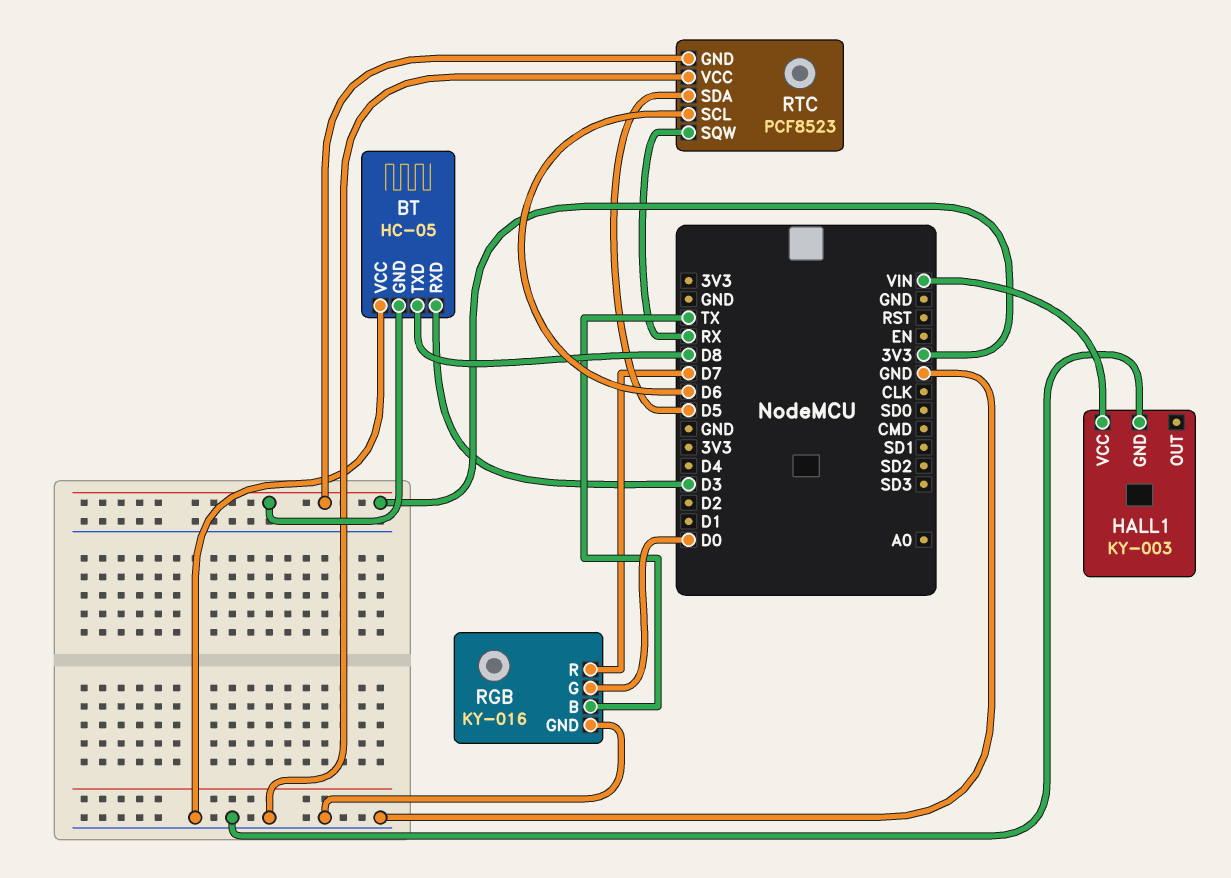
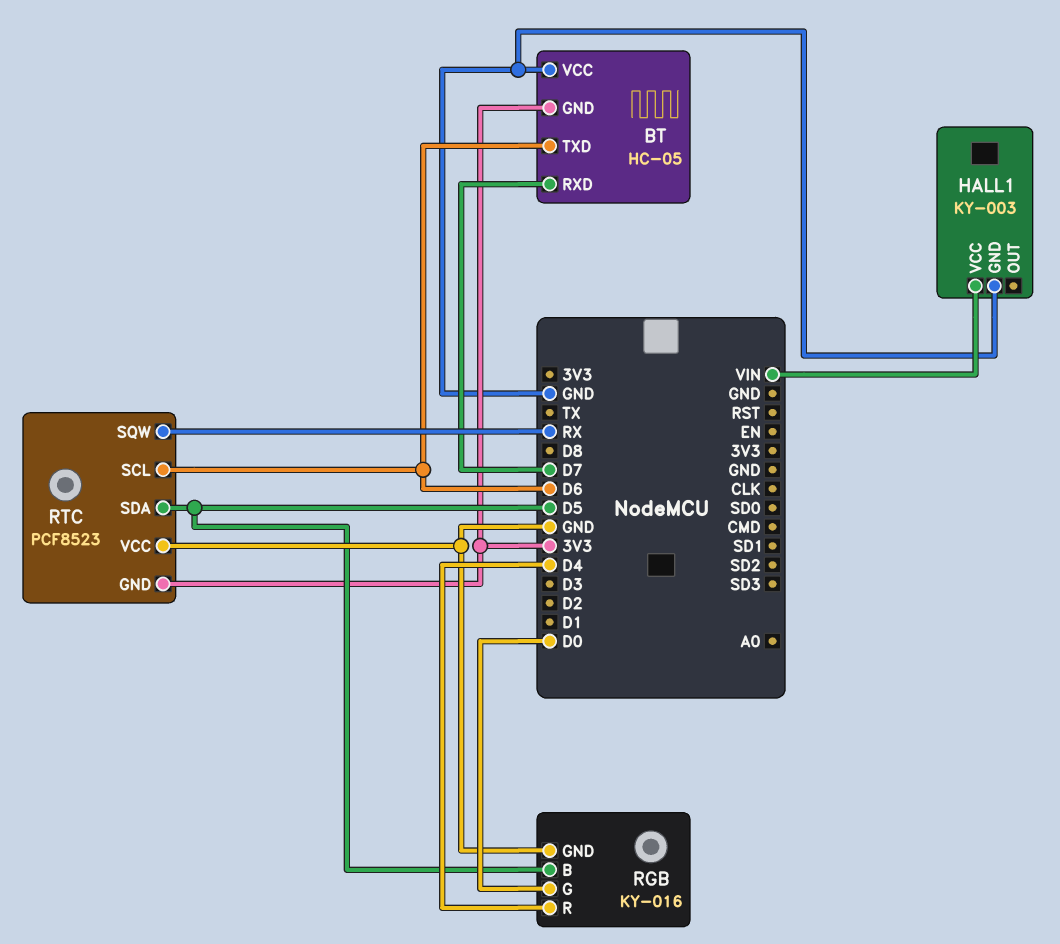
BT pin RXD: D3 -> D7
BT pin TXD: D8 -> D6
RGB pin B: TX -> D5
RGB pin R: D7 -> D4

